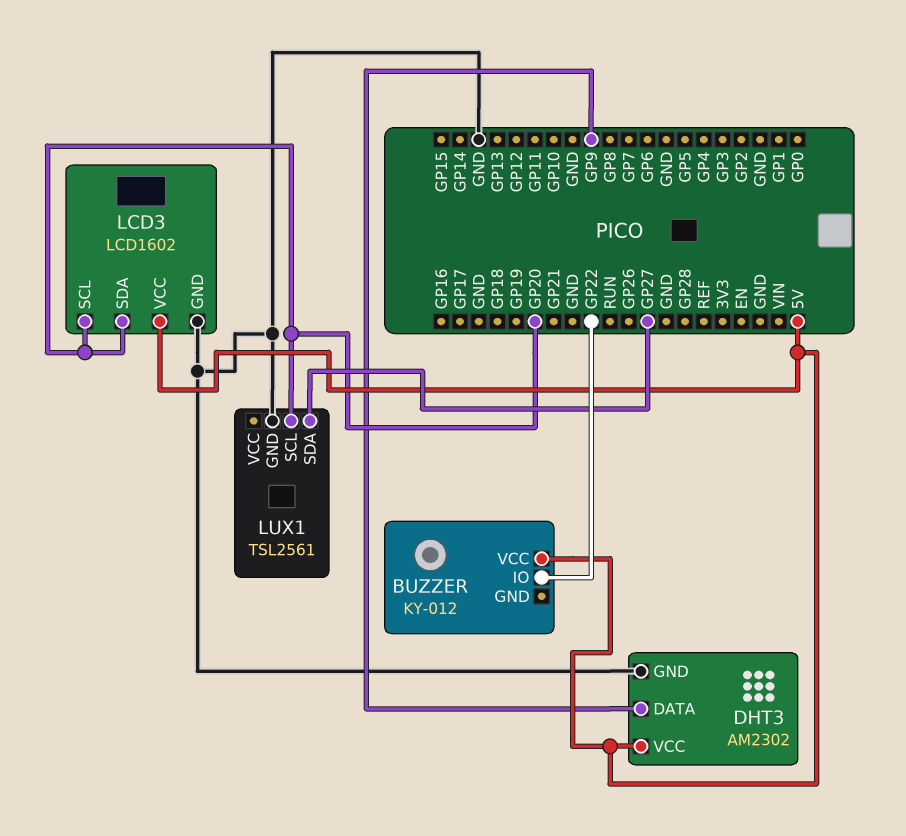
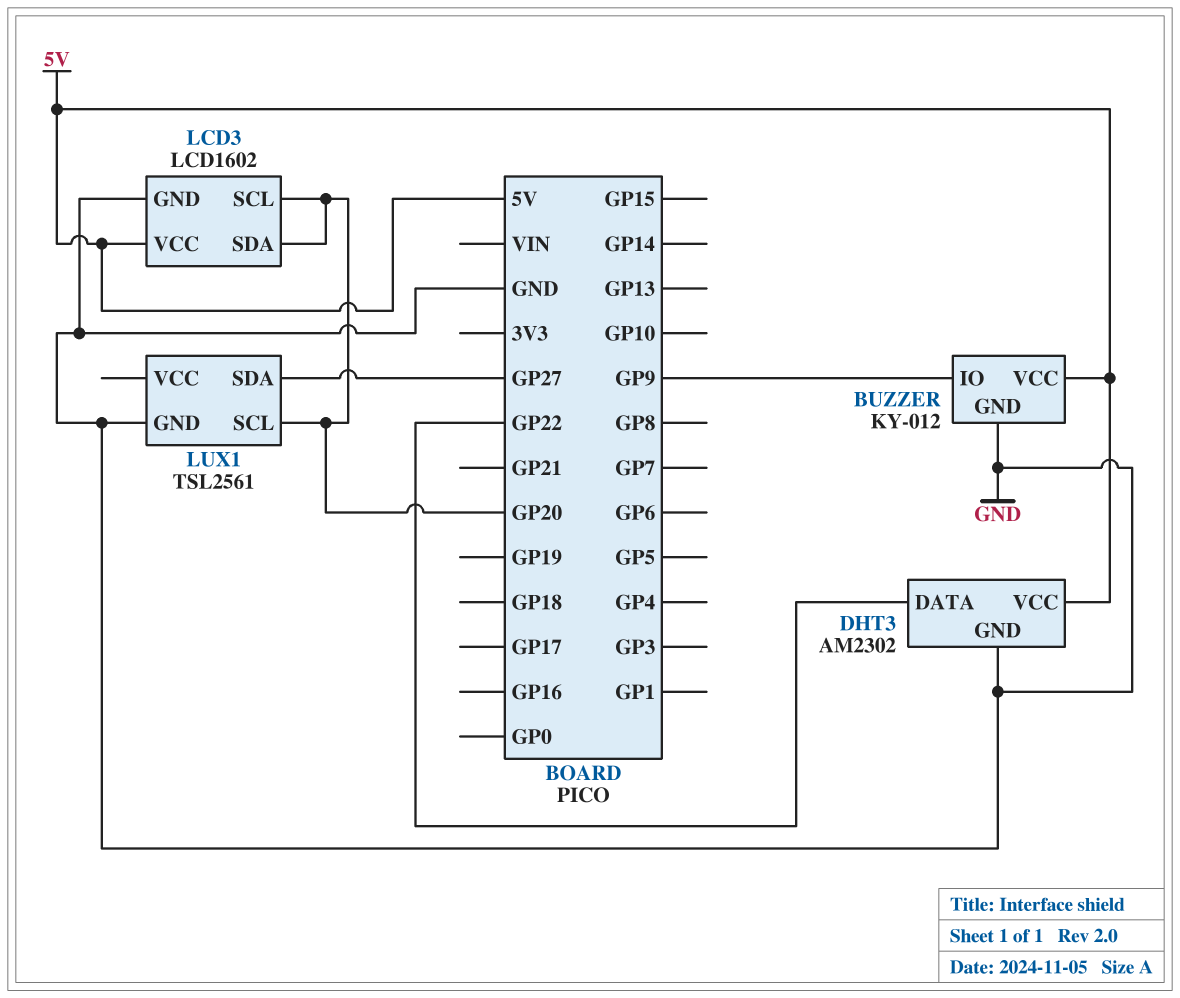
BUZZER pin GND: none -> GND
BUZZER pin IO: GP22 -> GP9
DHT3 pin DATA: GP9 -> GP22

